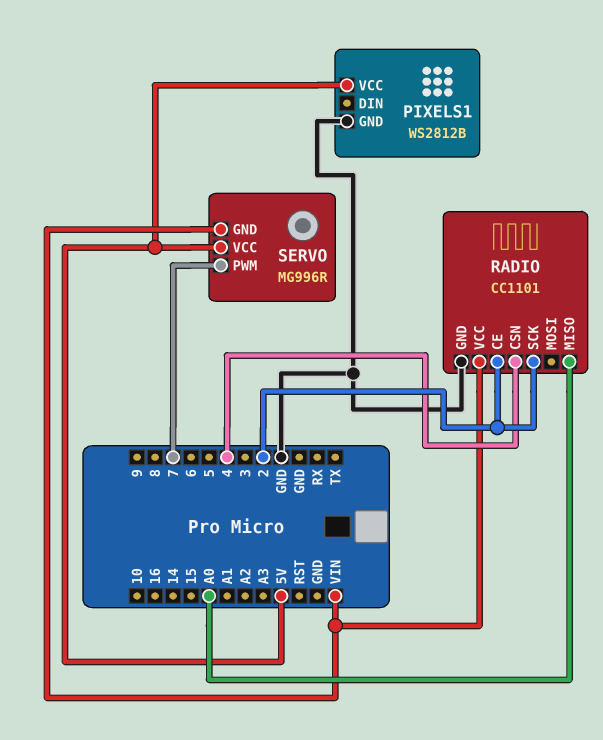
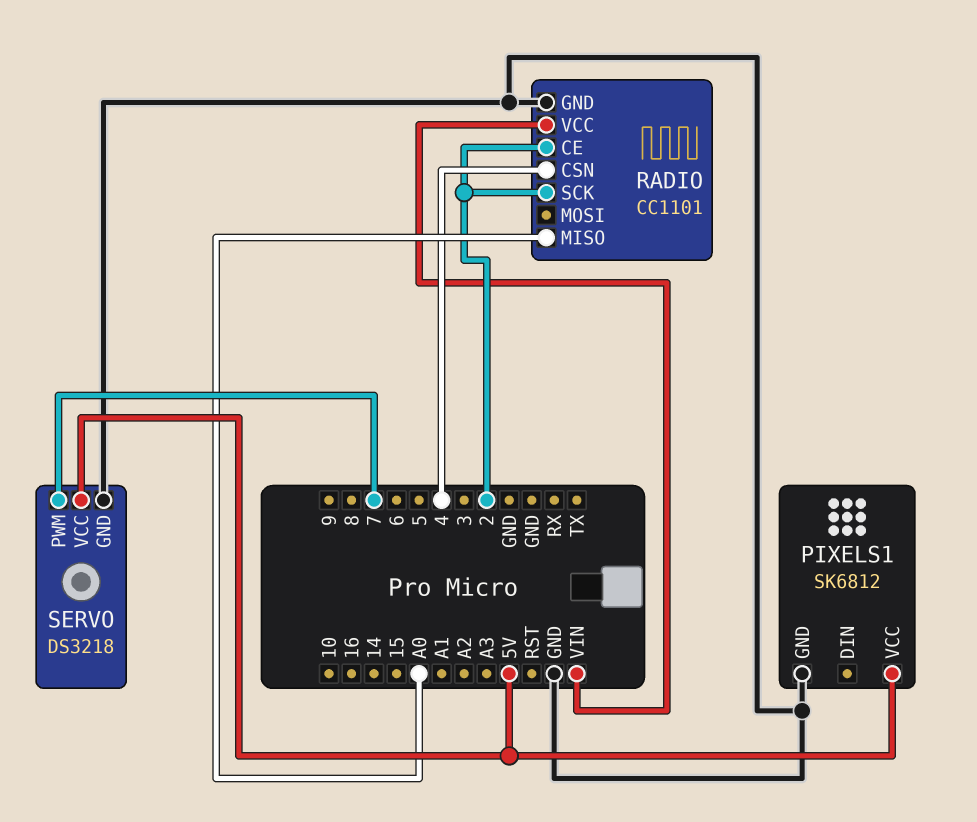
PIXELS1: WS2812B -> SK6812
SERVO: MG996R -> DS3218
SERVO pin GND: VIN -> GND

